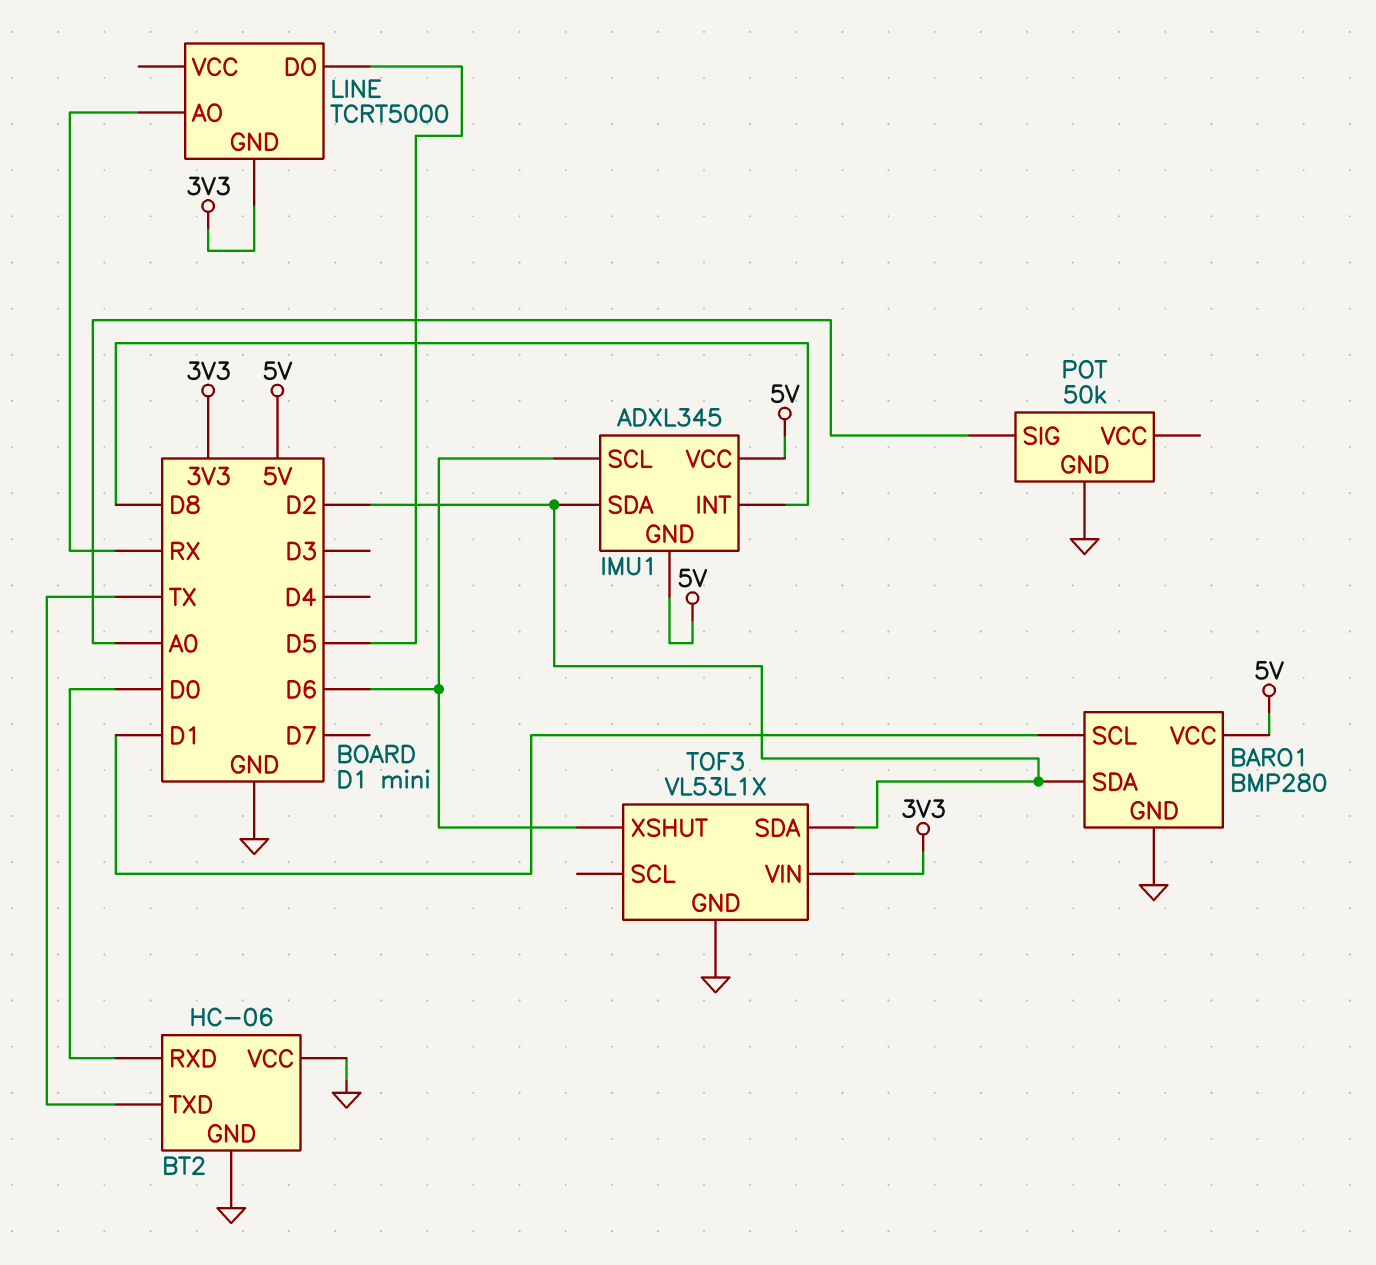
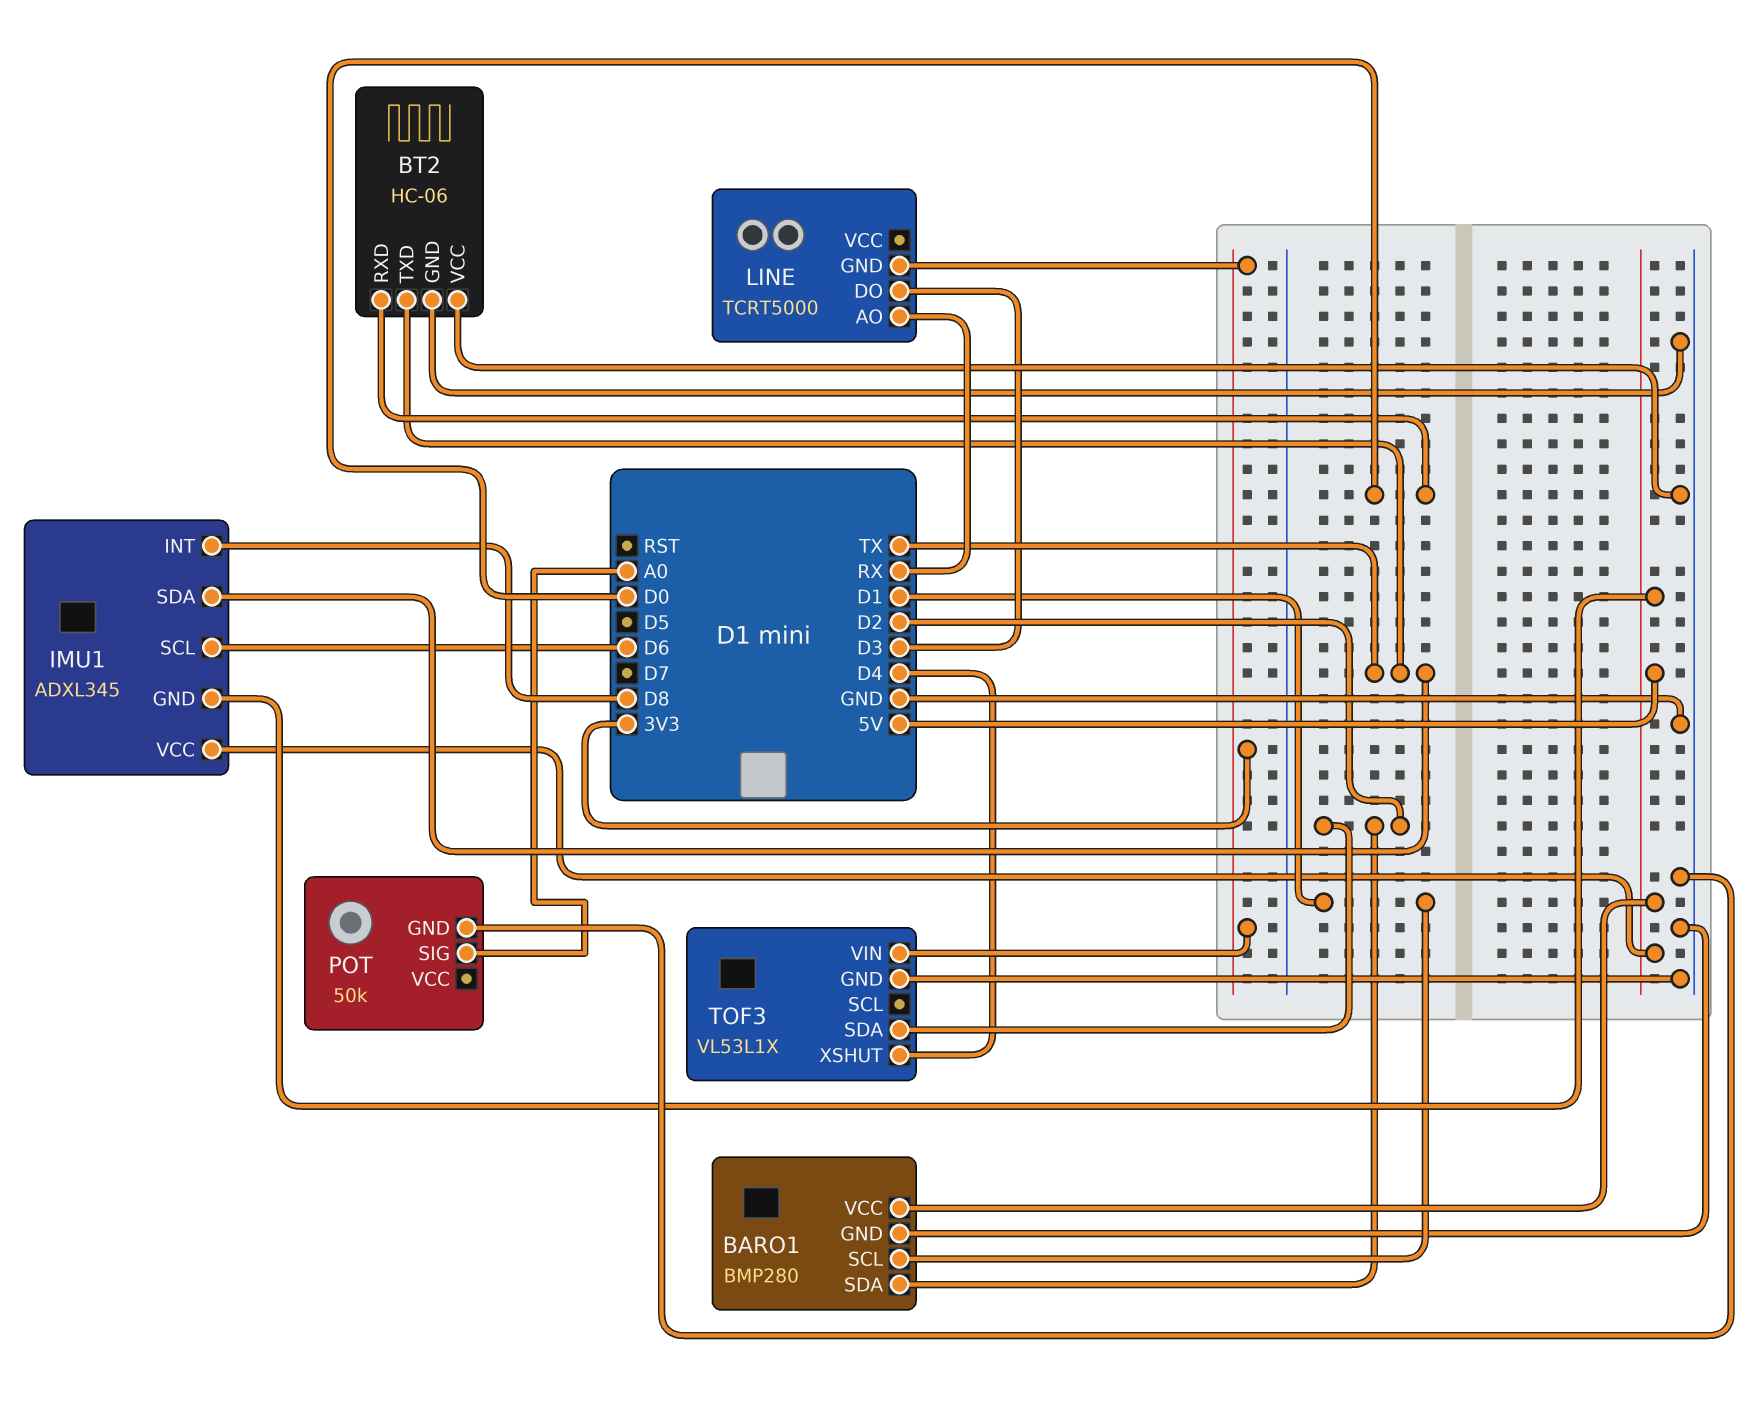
IMU1 pin SDA: D2 -> TX
LINE pin DO: D5 -> D3
TOF3 pin XSHUT: D6 -> D4

